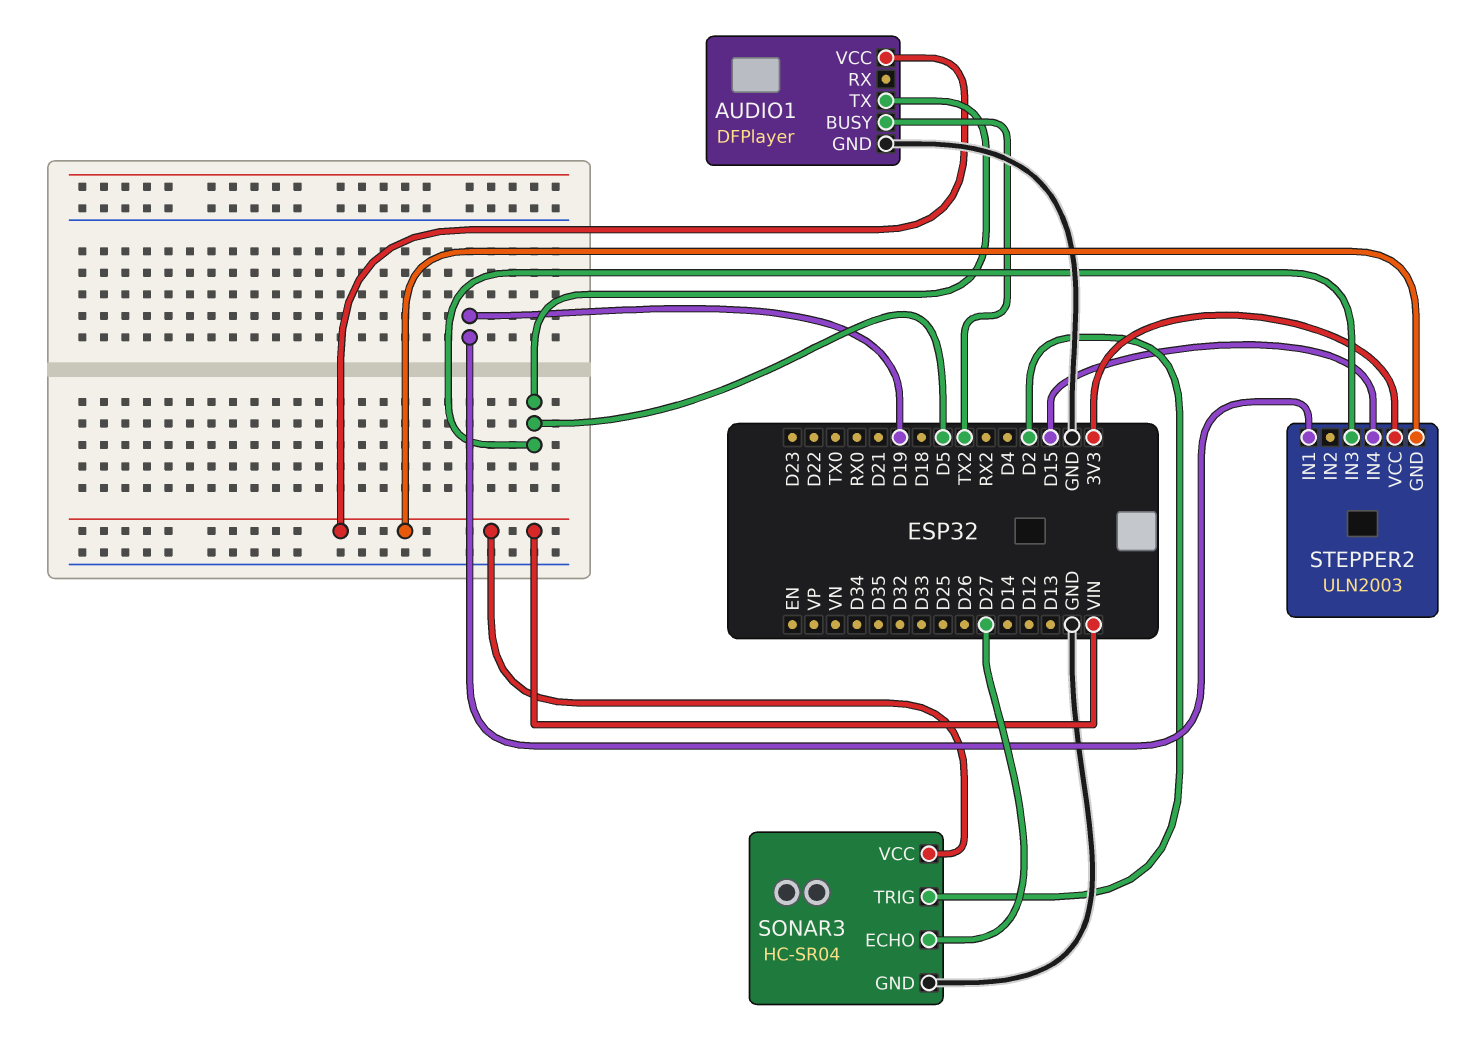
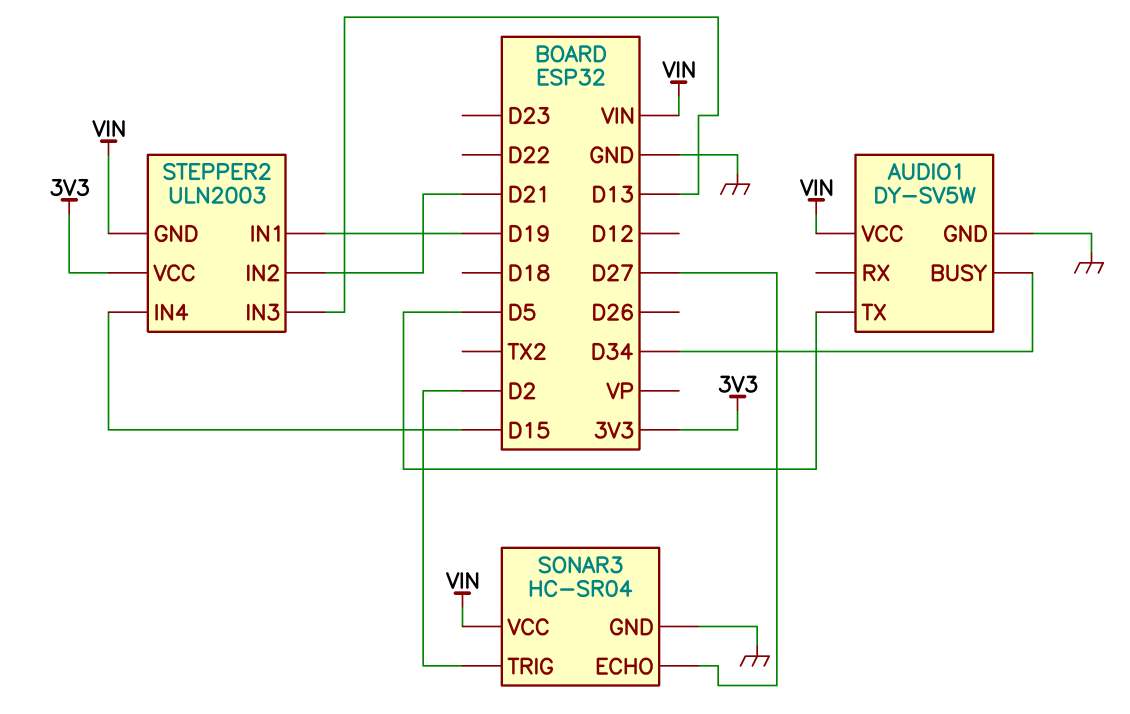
AUDIO1: DFPlayer -> DY-SV5W
AUDIO1 pin BUSY: TX2 -> D34
STEPPER2 pin IN2: none -> D21
STEPPER2 pin IN3: D5 -> D13

